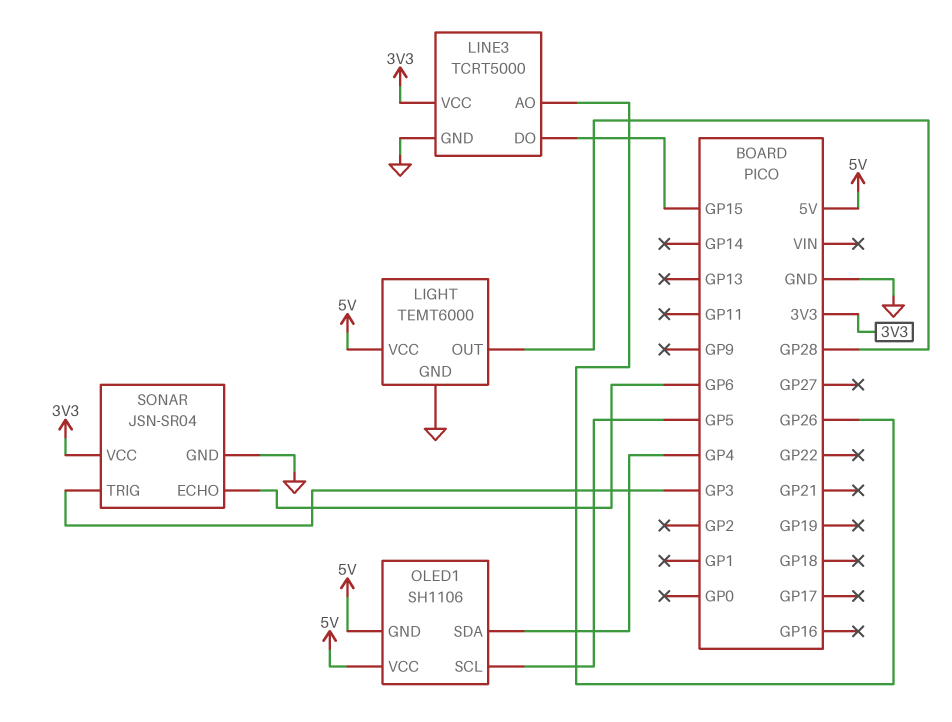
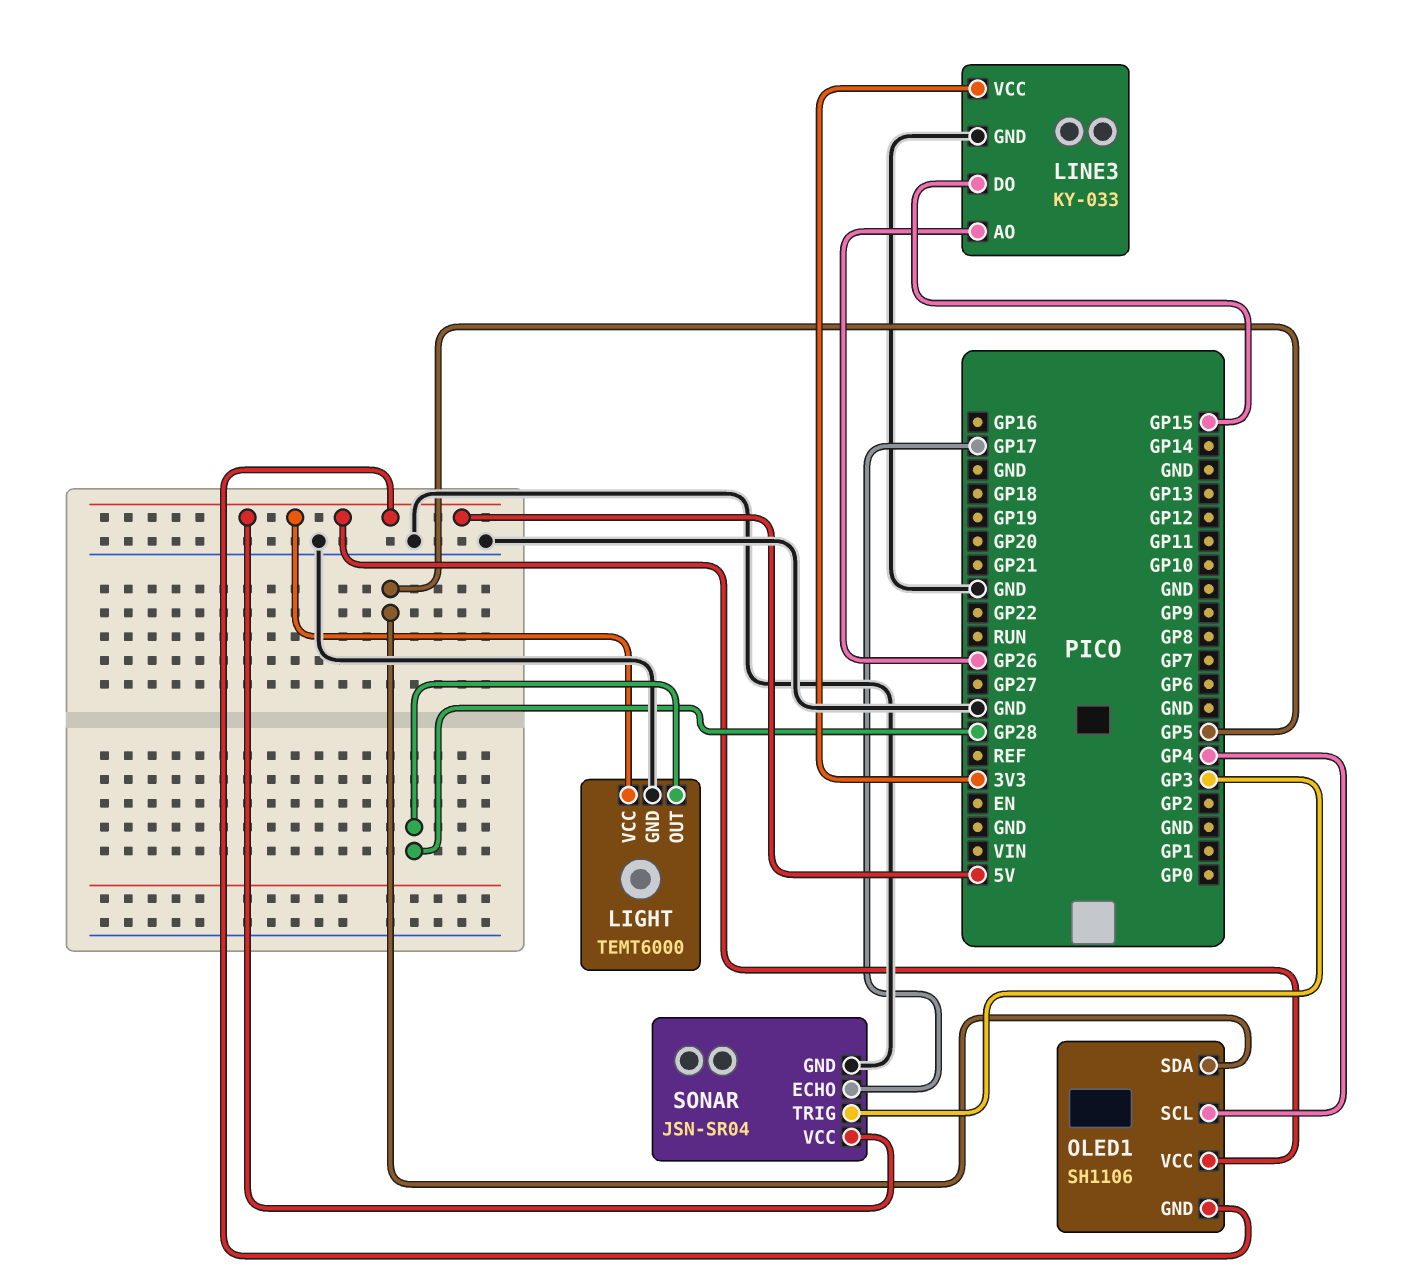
LINE3: TCRT5000 -> KY-033
OLED1 pin SCL: GP5 -> GP4
OLED1 pin SDA: GP4 -> GP5
SONAR pin ECHO: GP6 -> GP17
SONAR pin VCC: 3V3 -> 5V

